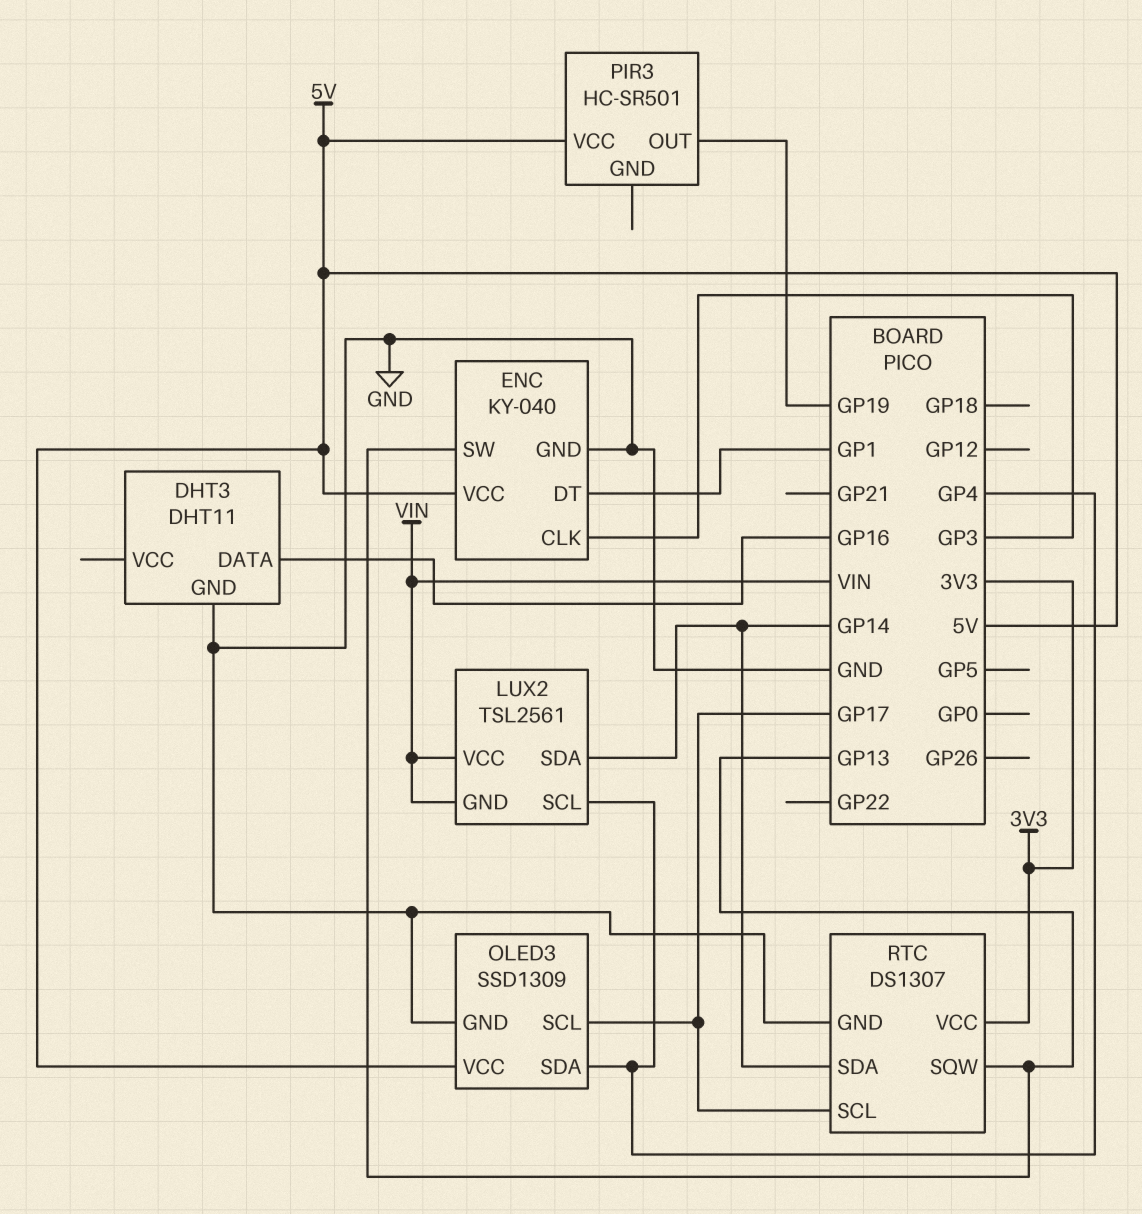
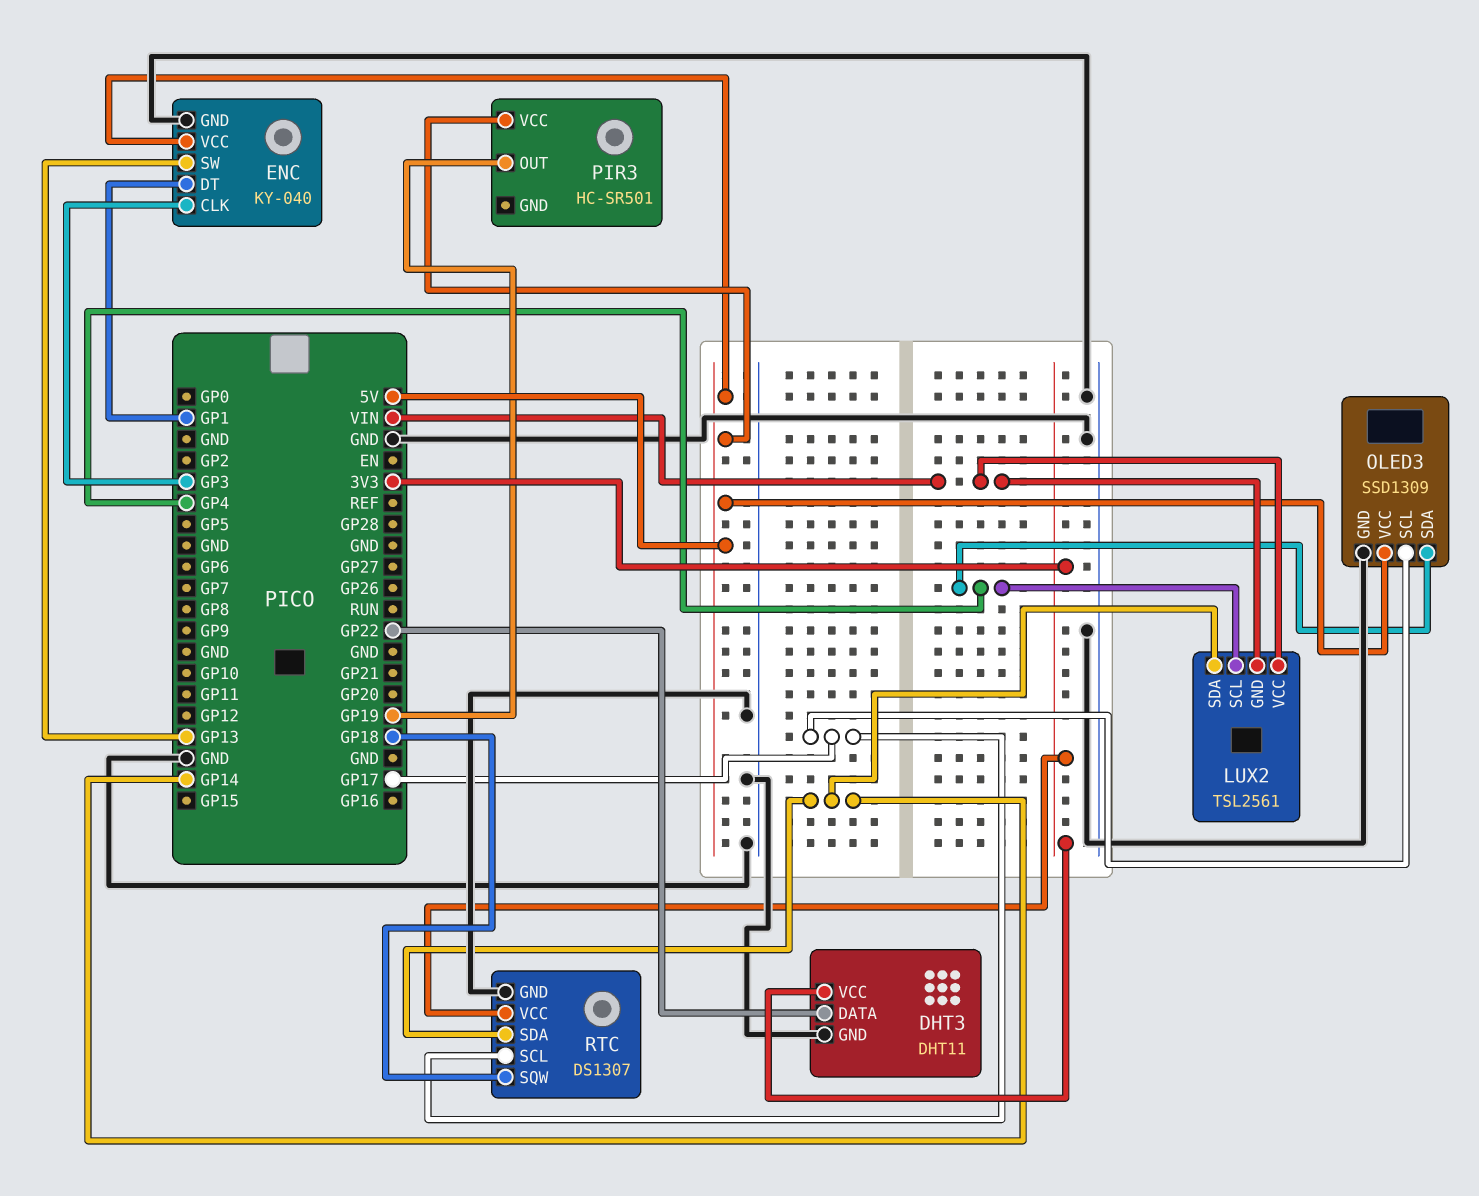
DHT3 pin DATA: GP16 -> GP22
DHT3 pin VCC: none -> 3V3
RTC pin SQW: GP13 -> GP18

